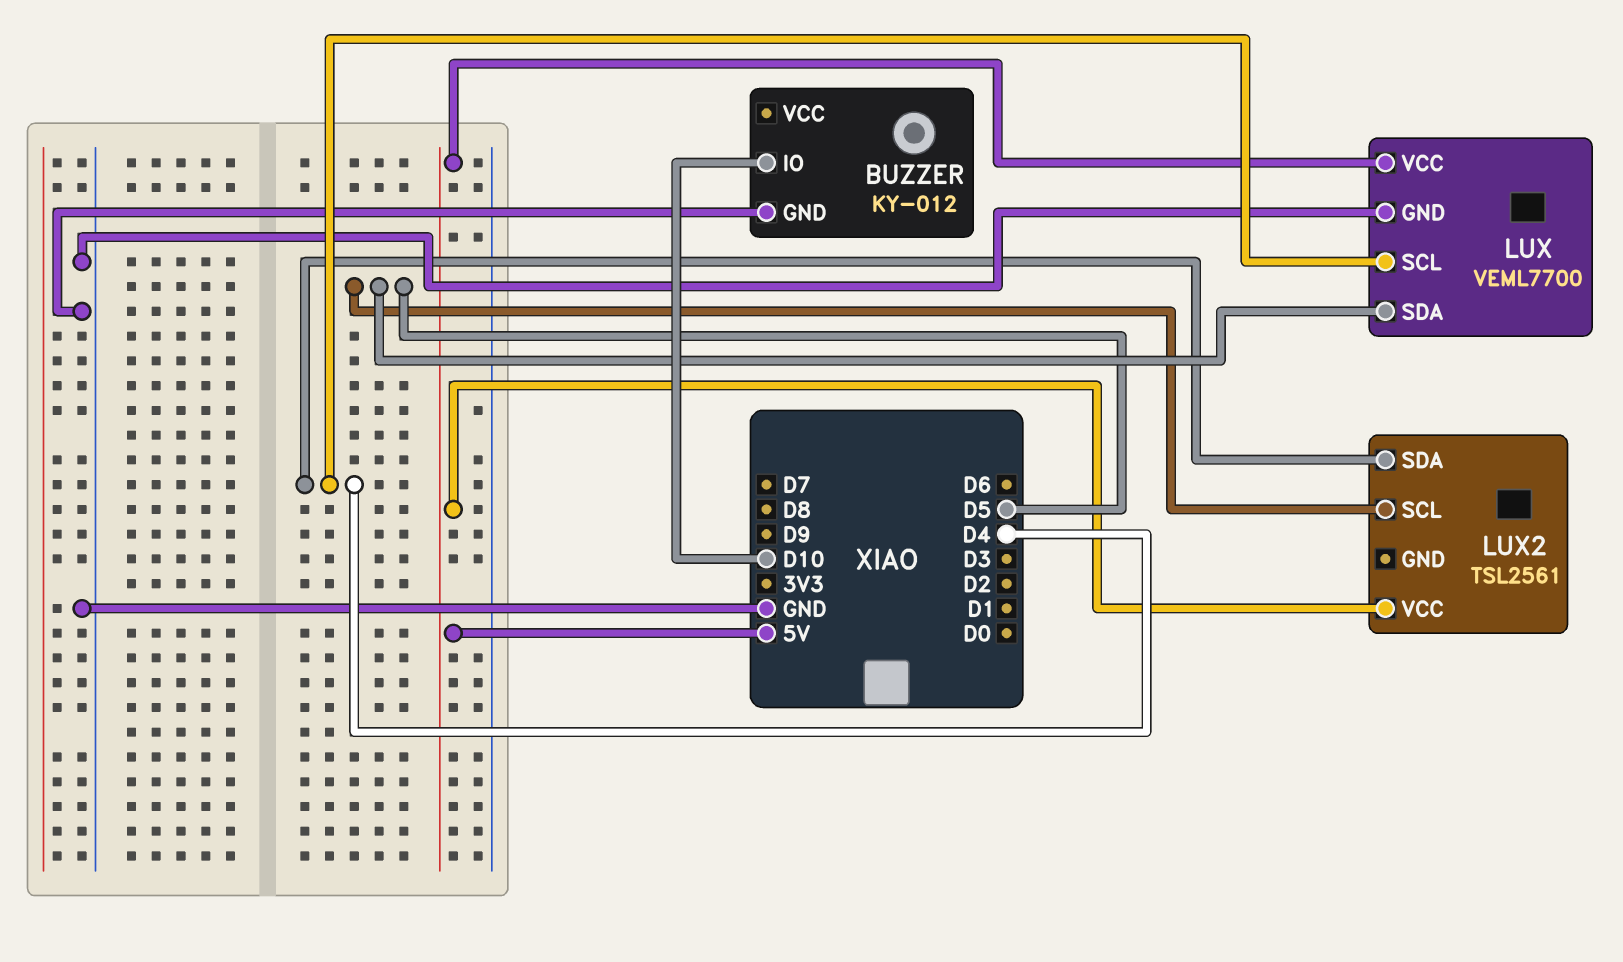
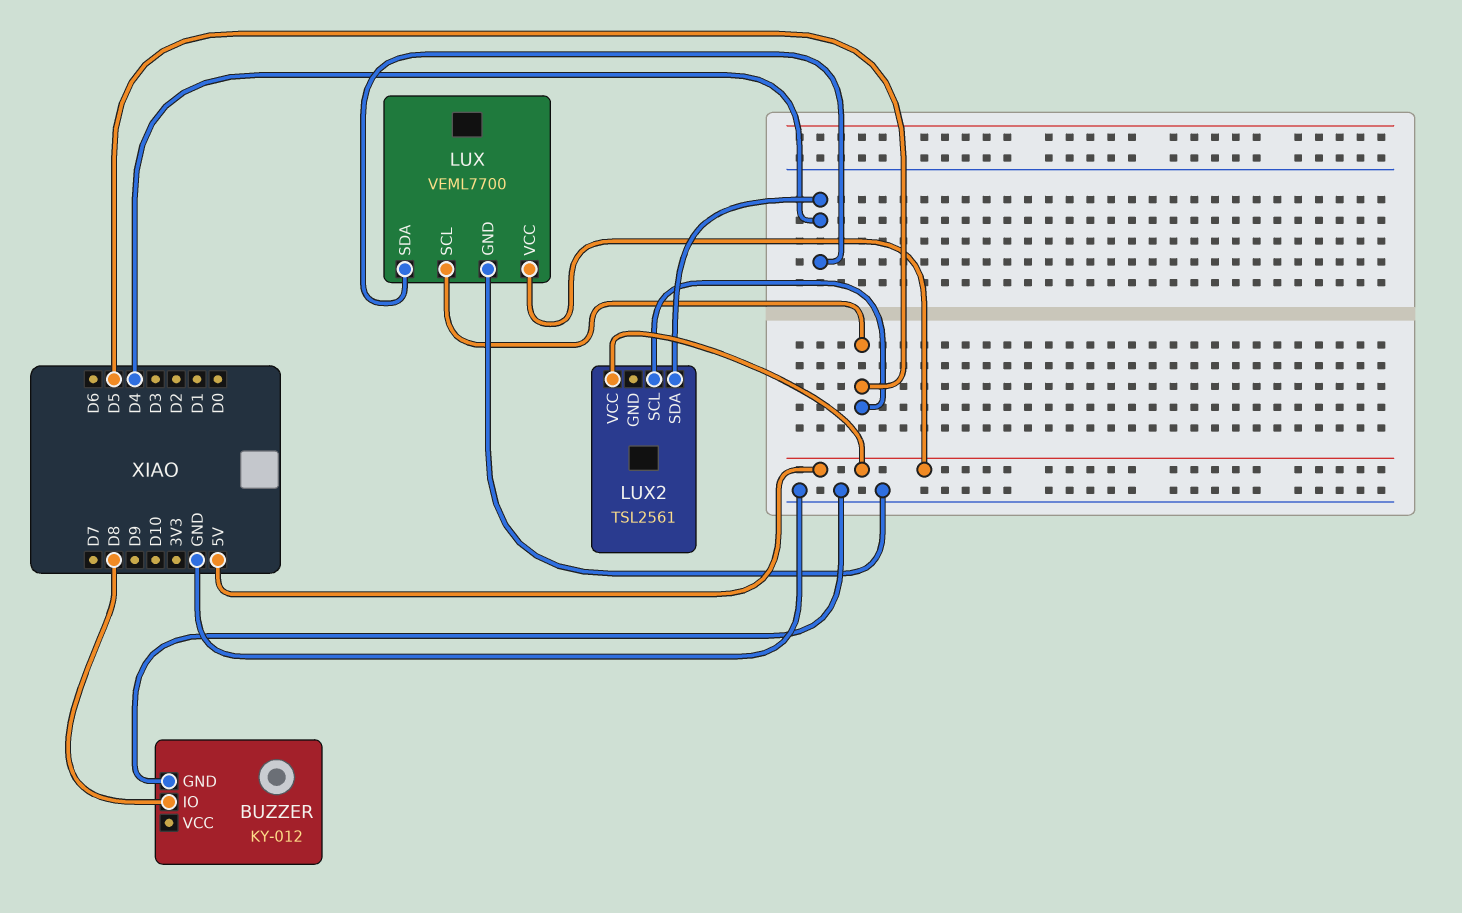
BUZZER pin IO: D10 -> D8
LUX pin SCL: D4 -> D5
LUX pin SDA: D5 -> D4

